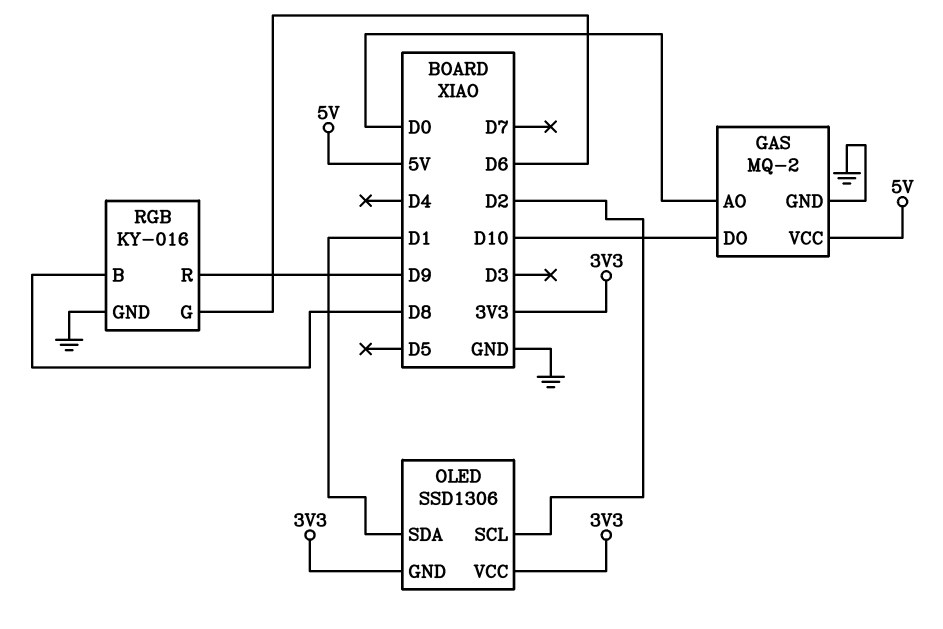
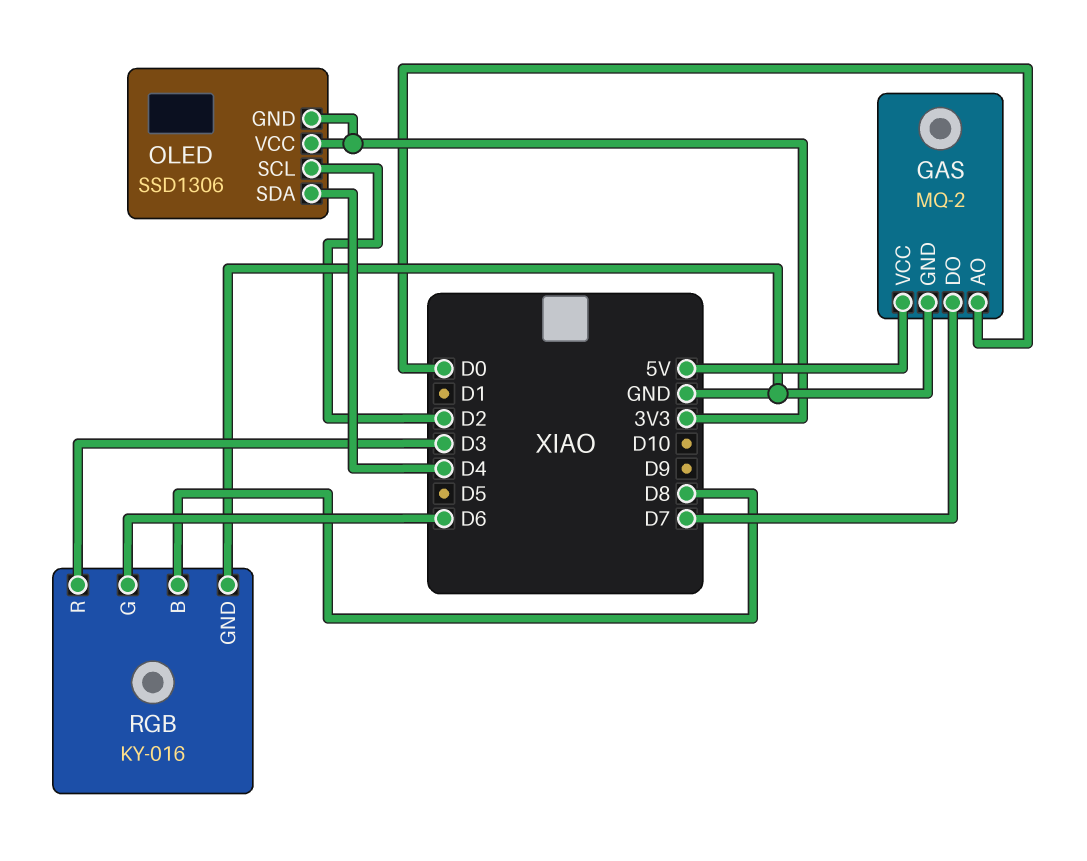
GAS pin DO: D10 -> D7
OLED pin SDA: D1 -> D4
RGB pin R: D9 -> D3

